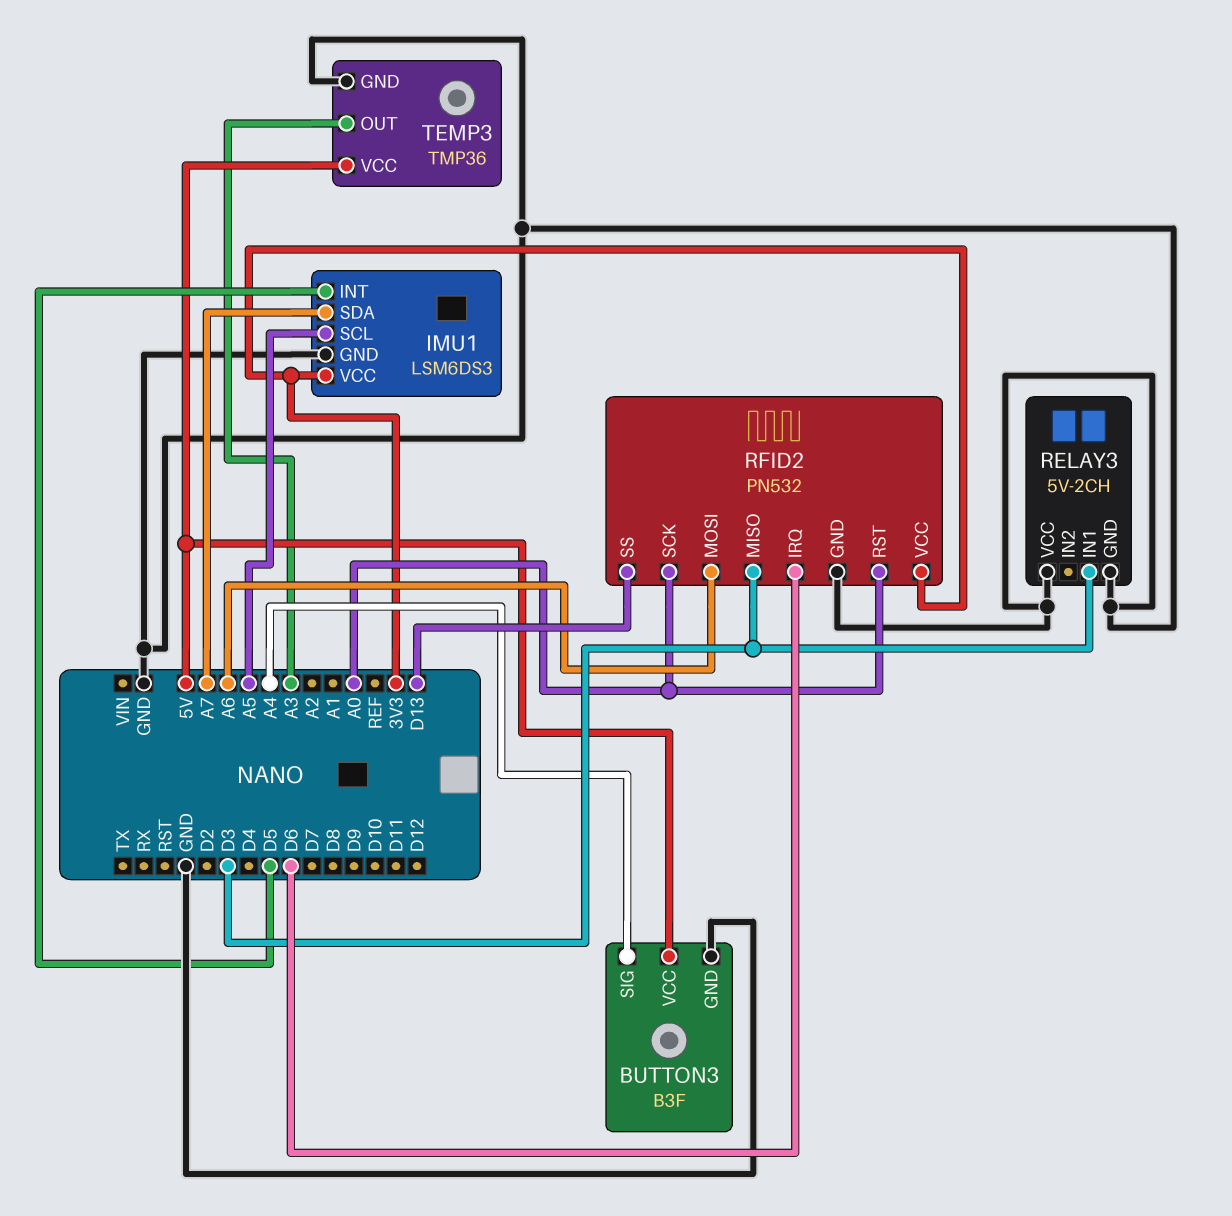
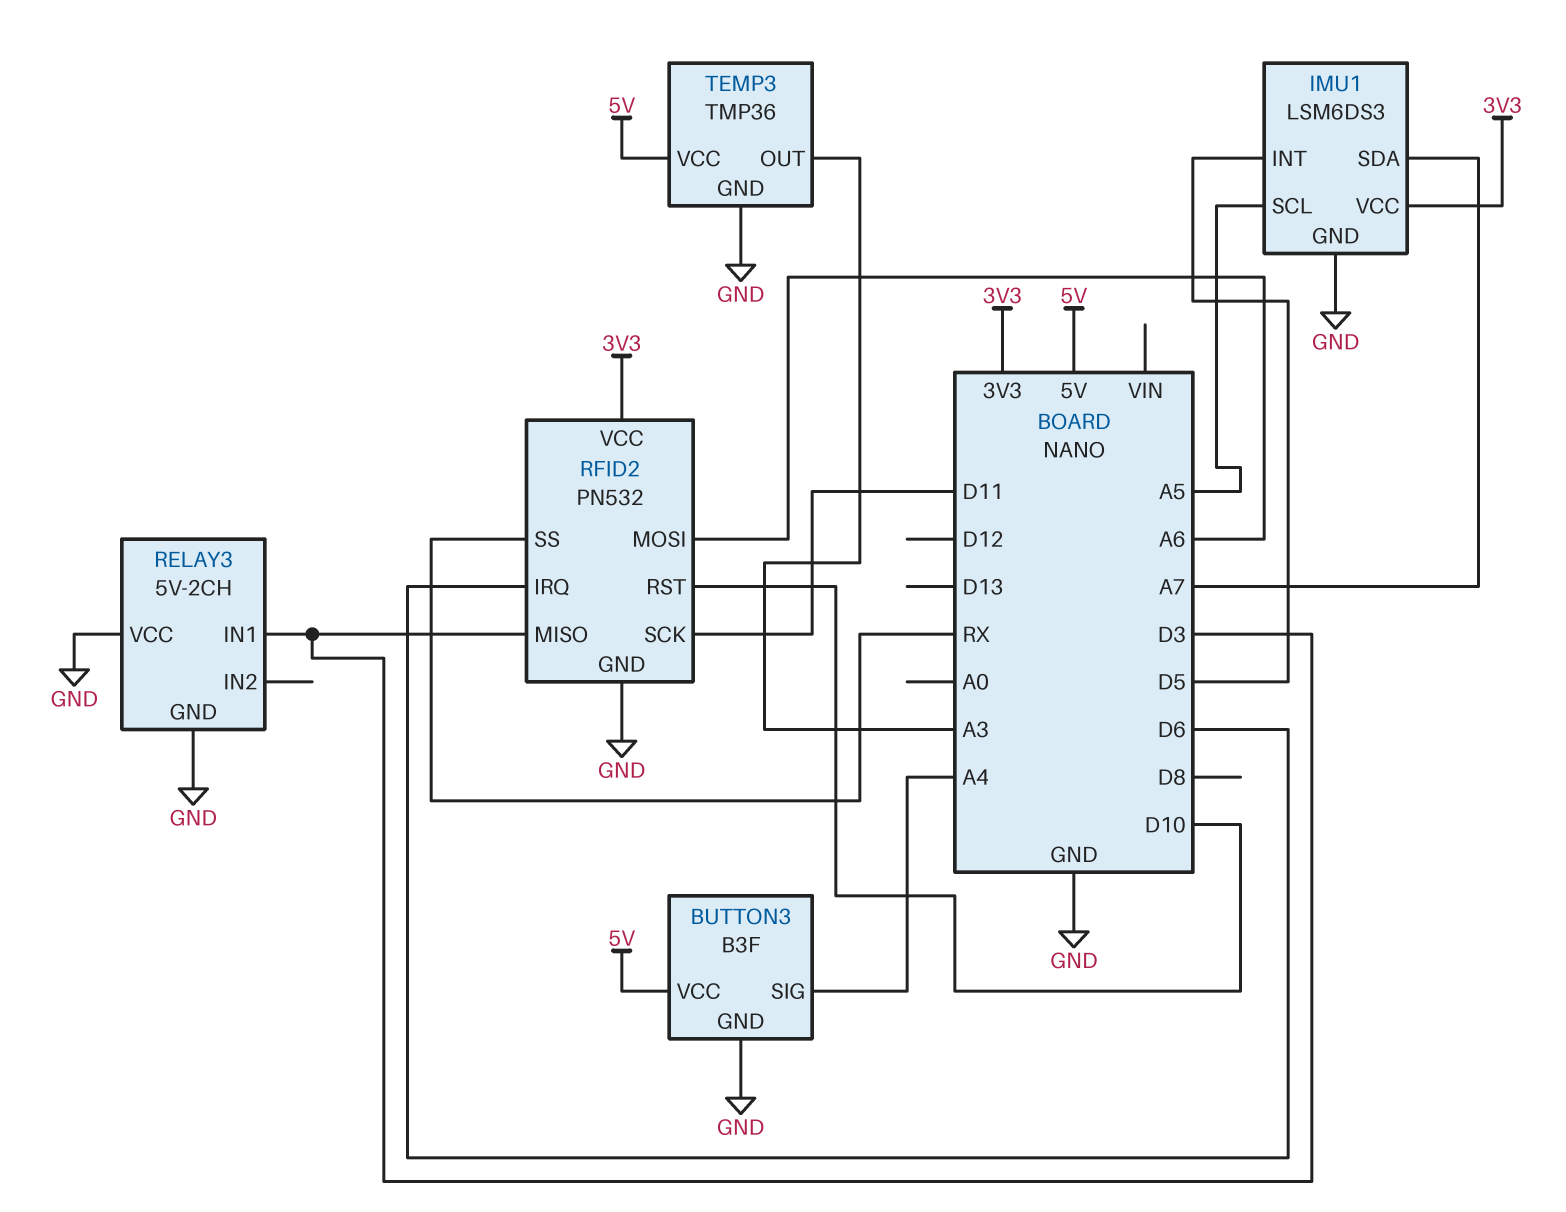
RFID2 pin RST: A0 -> D10
RFID2 pin SCK: A0 -> D11
RFID2 pin SS: D13 -> RX

